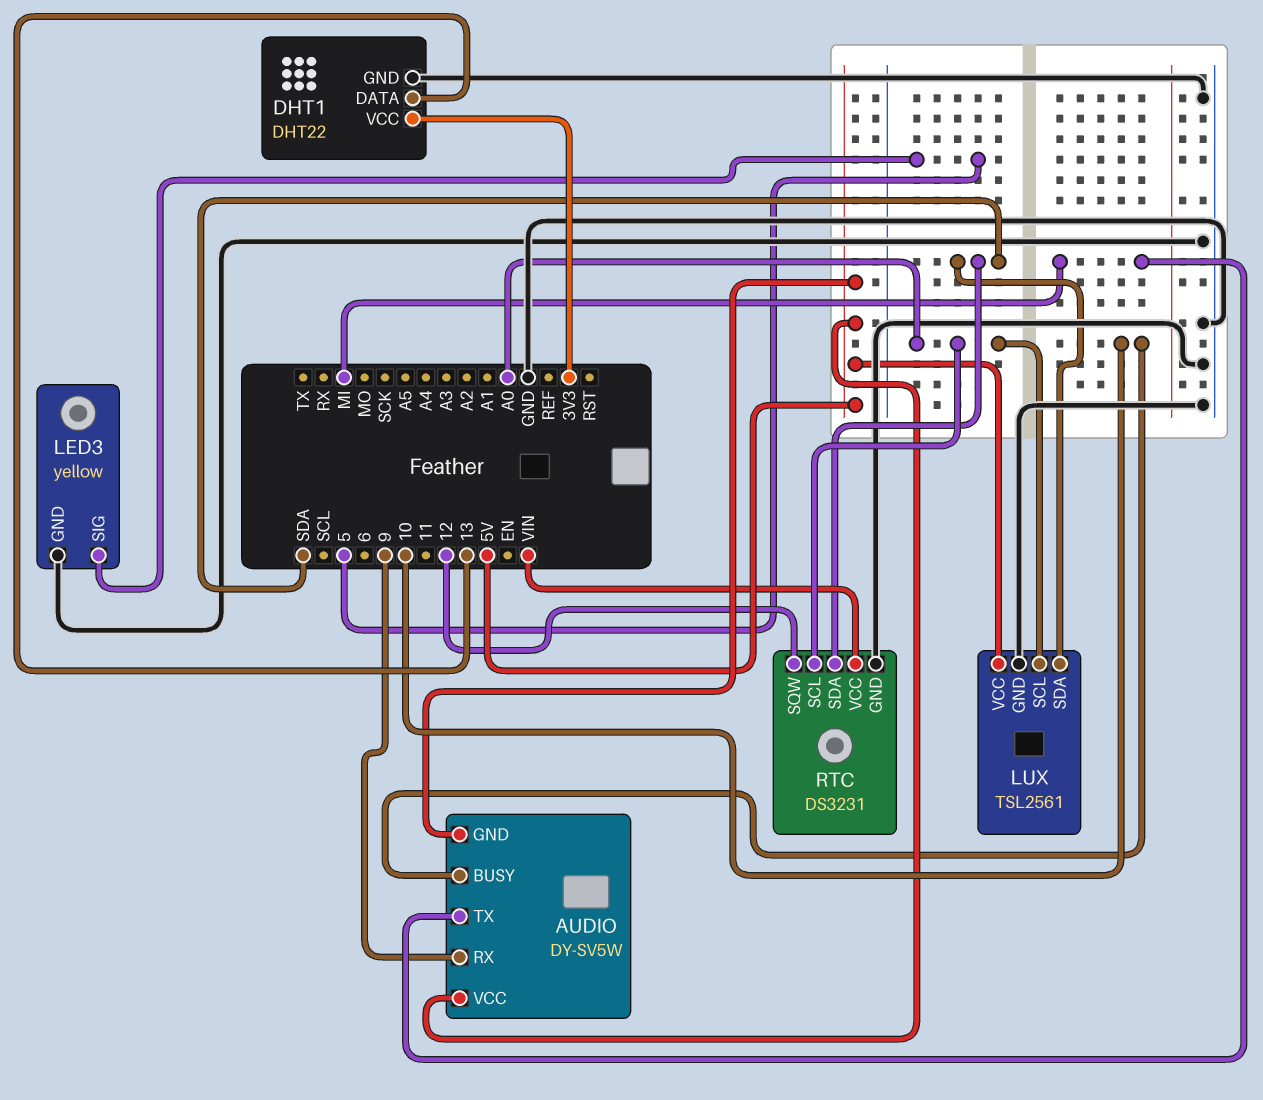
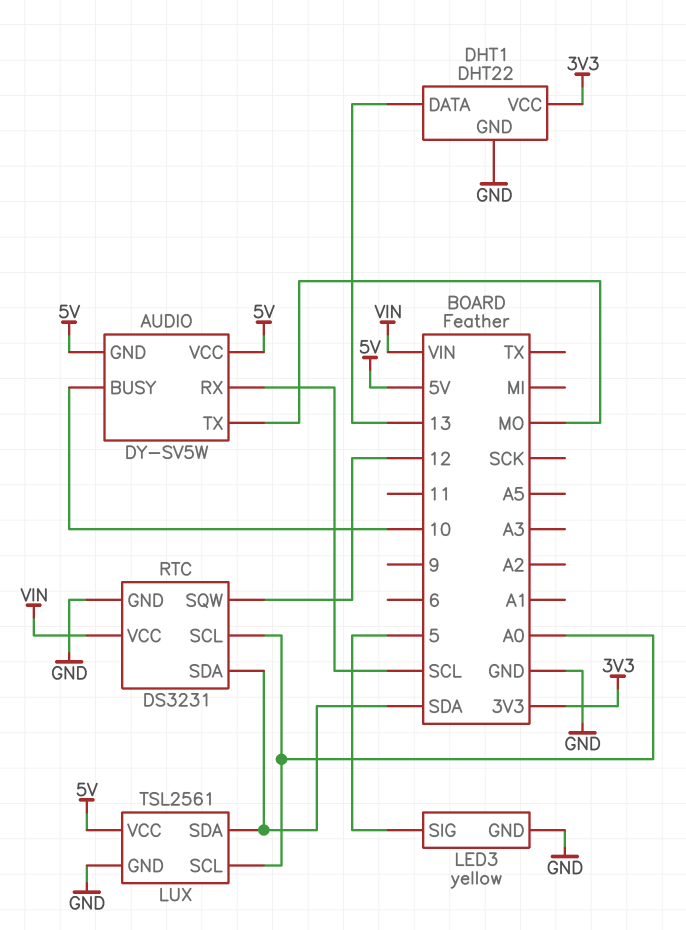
AUDIO pin RX: 9 -> SCL
AUDIO pin TX: MI -> MO

